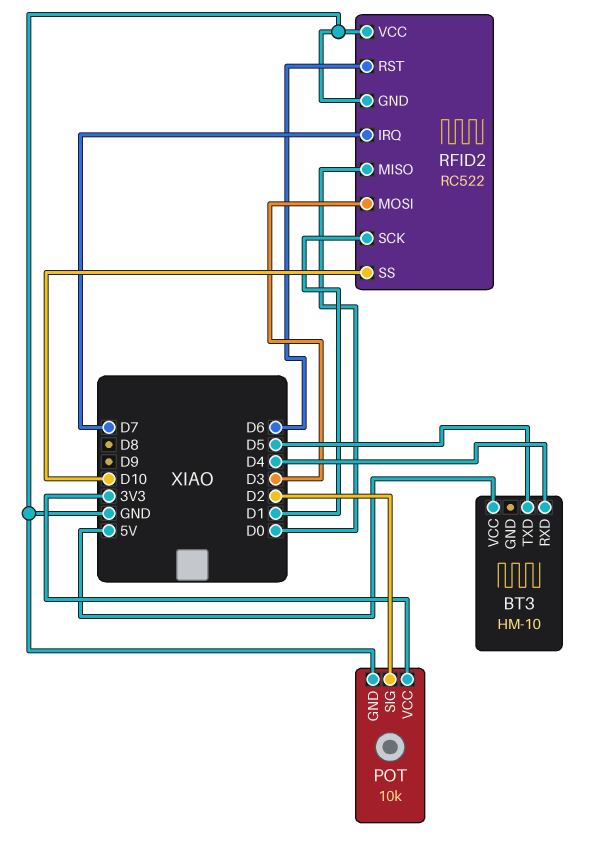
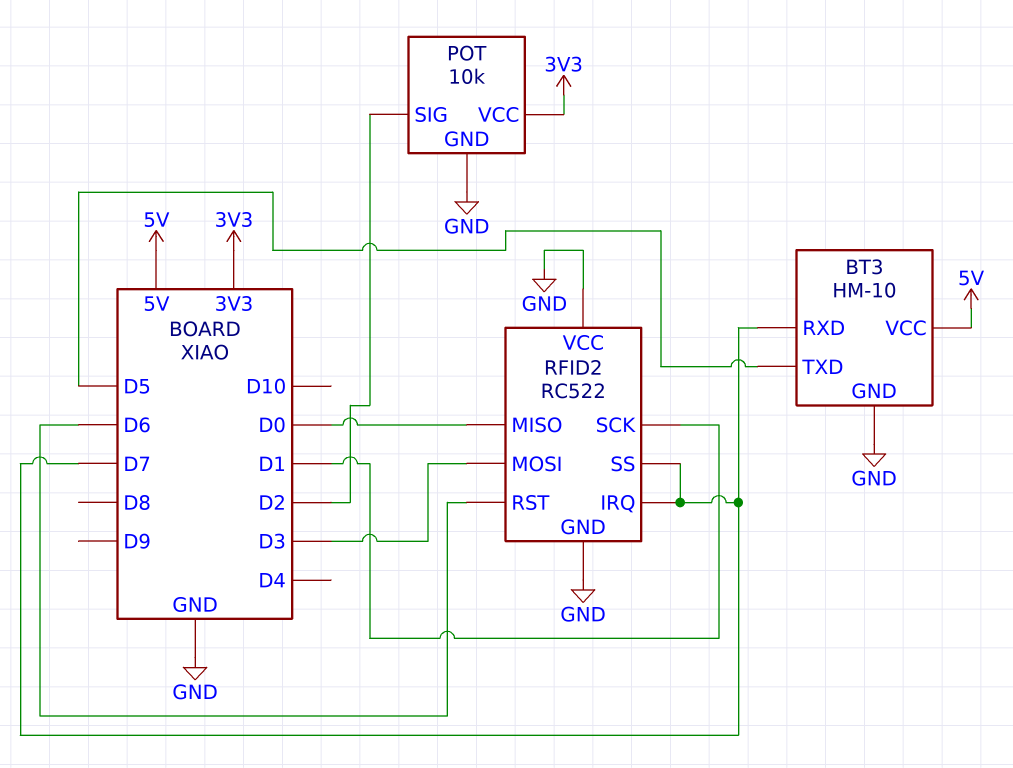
BT3 pin GND: none -> GND
BT3 pin RXD: D4 -> D7
RFID2 pin SS: D10 -> D7

